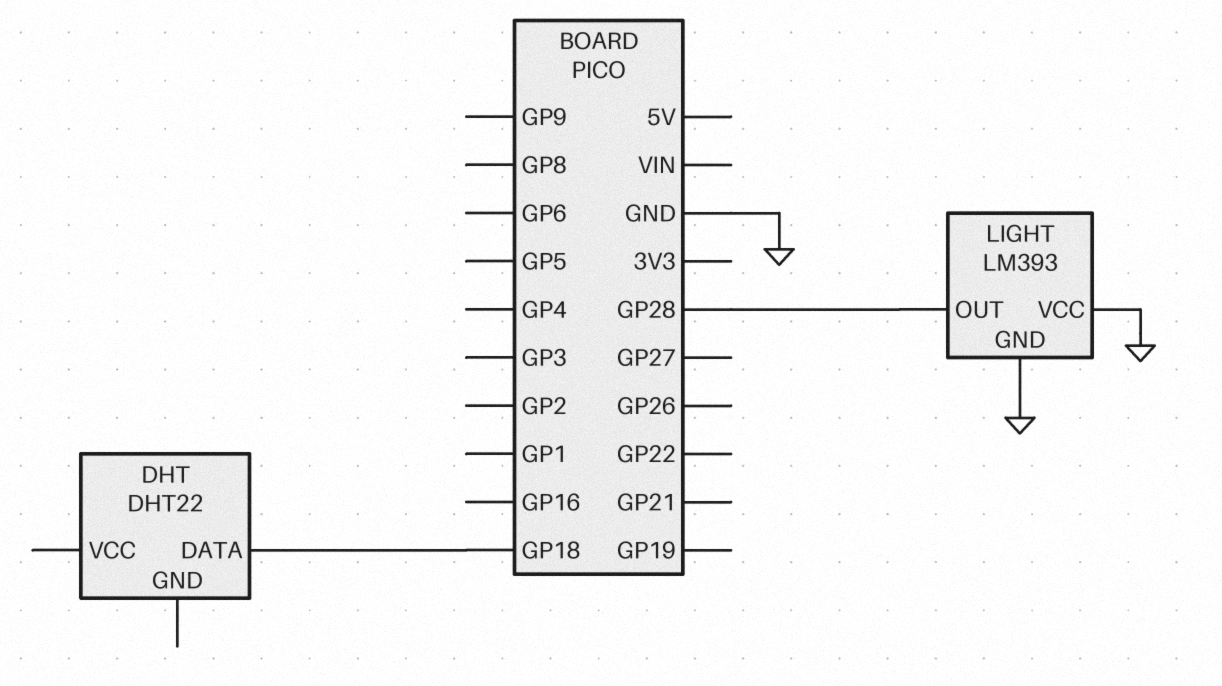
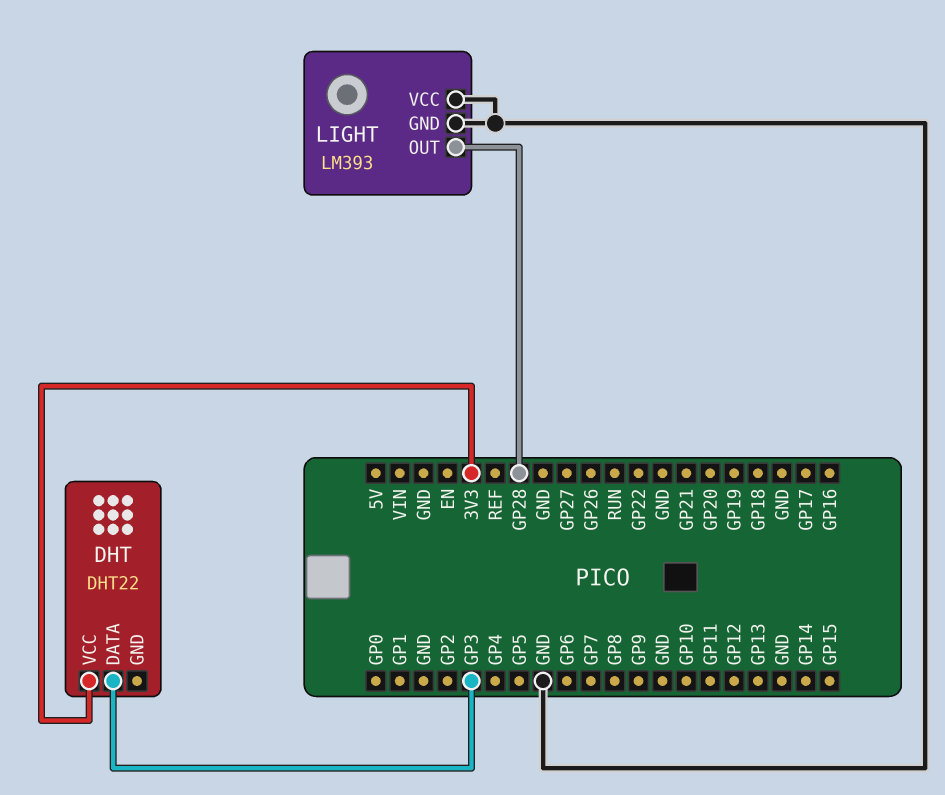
DHT pin DATA: GP18 -> GP3
DHT pin VCC: none -> 3V3

